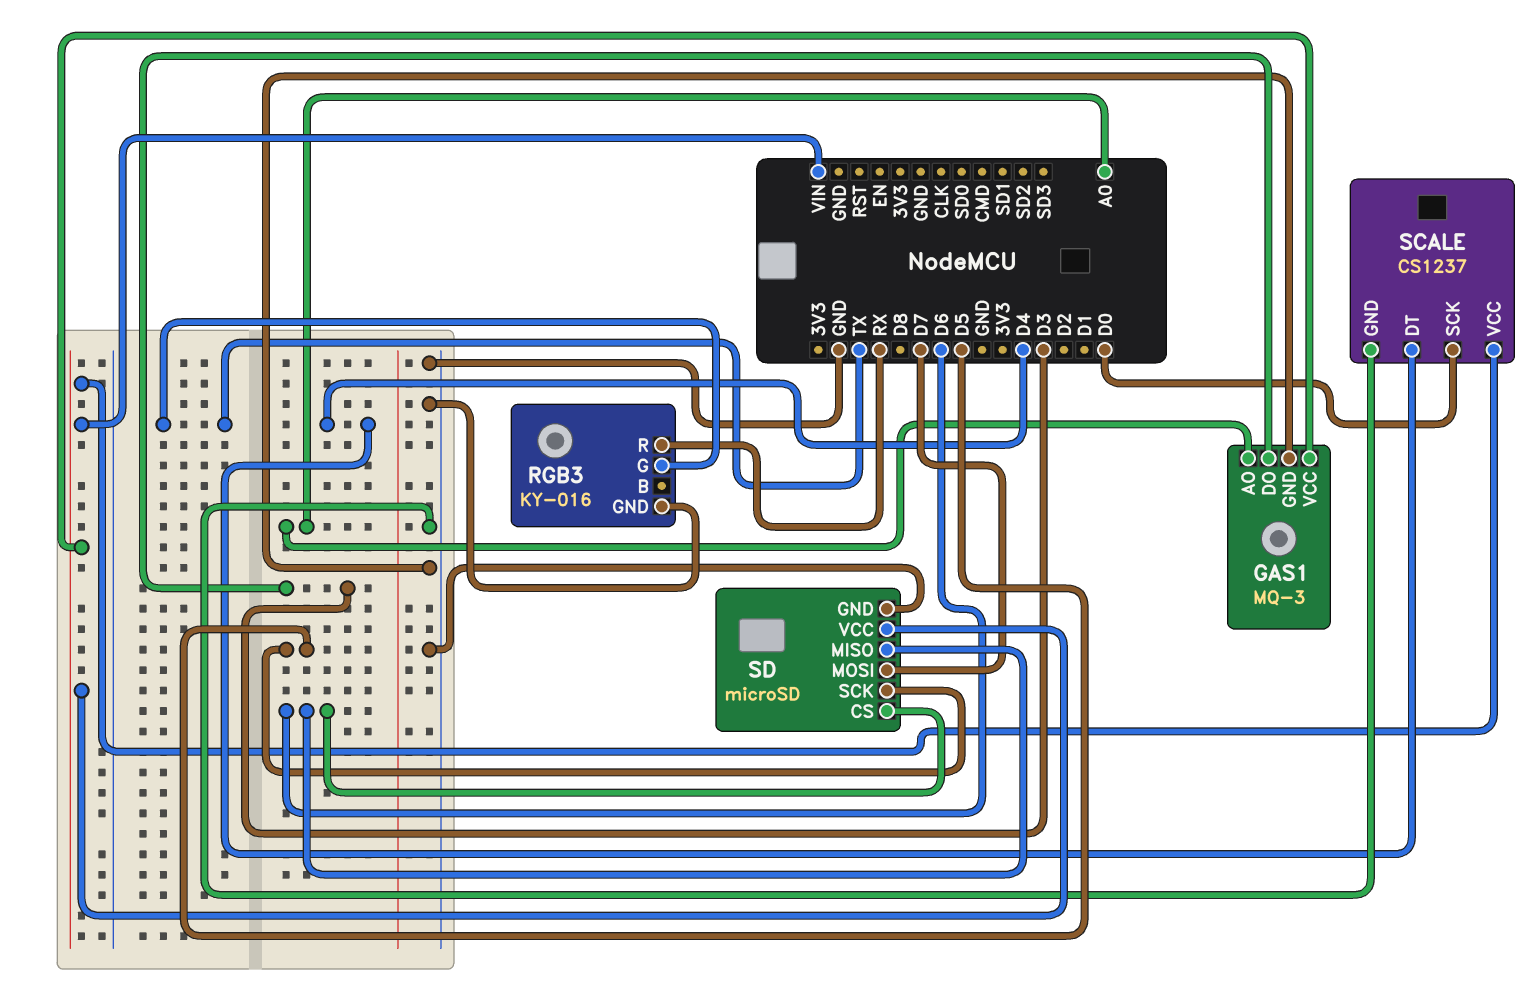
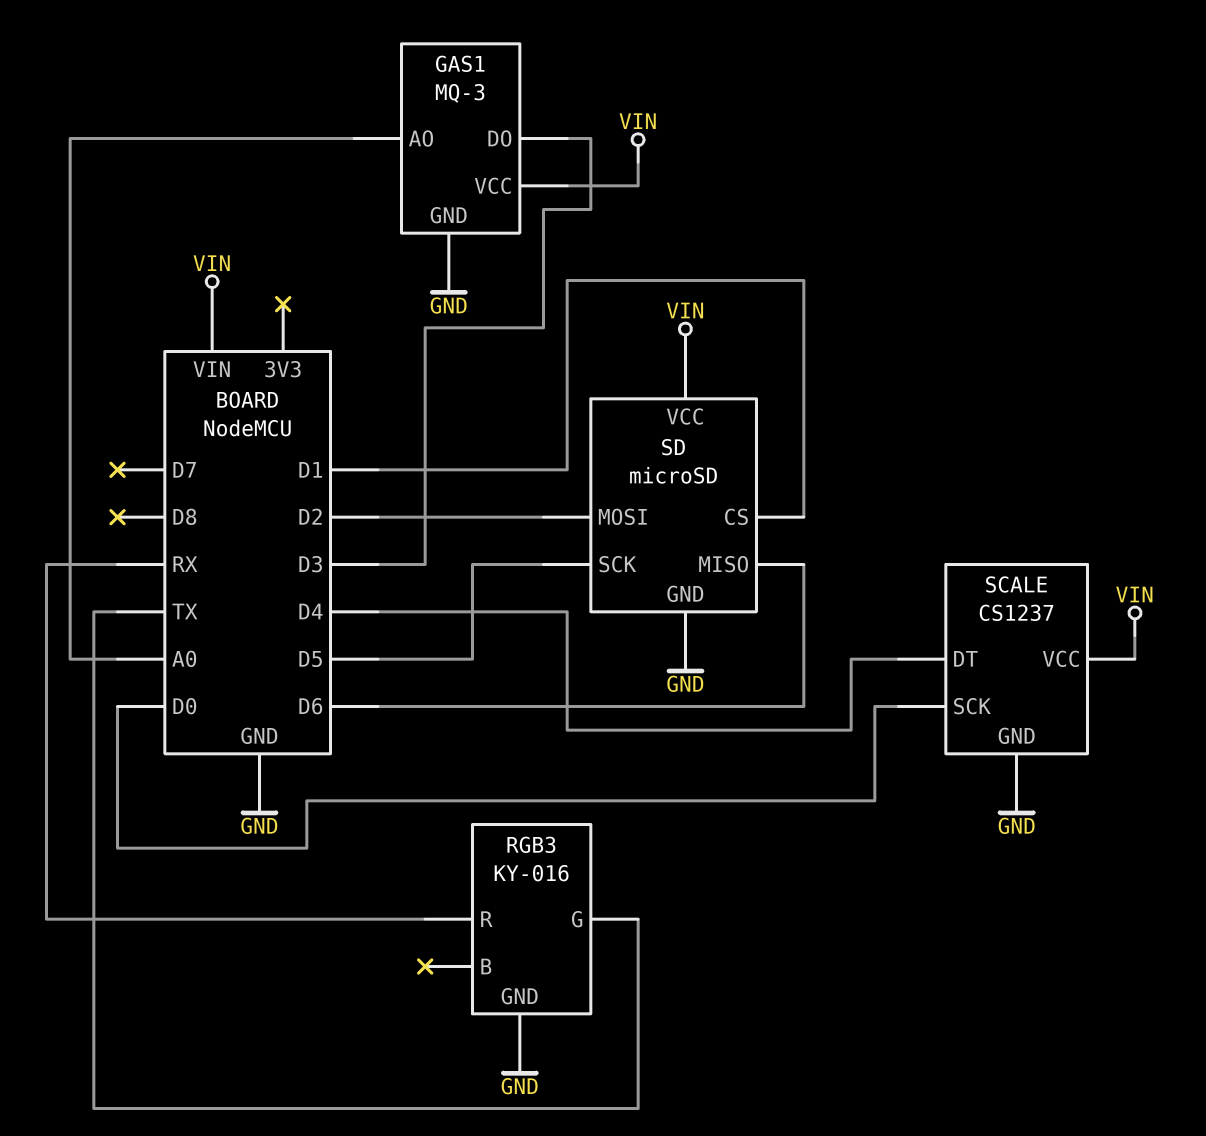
SD pin CS: D6 -> D1
SD pin MOSI: D7 -> D2

